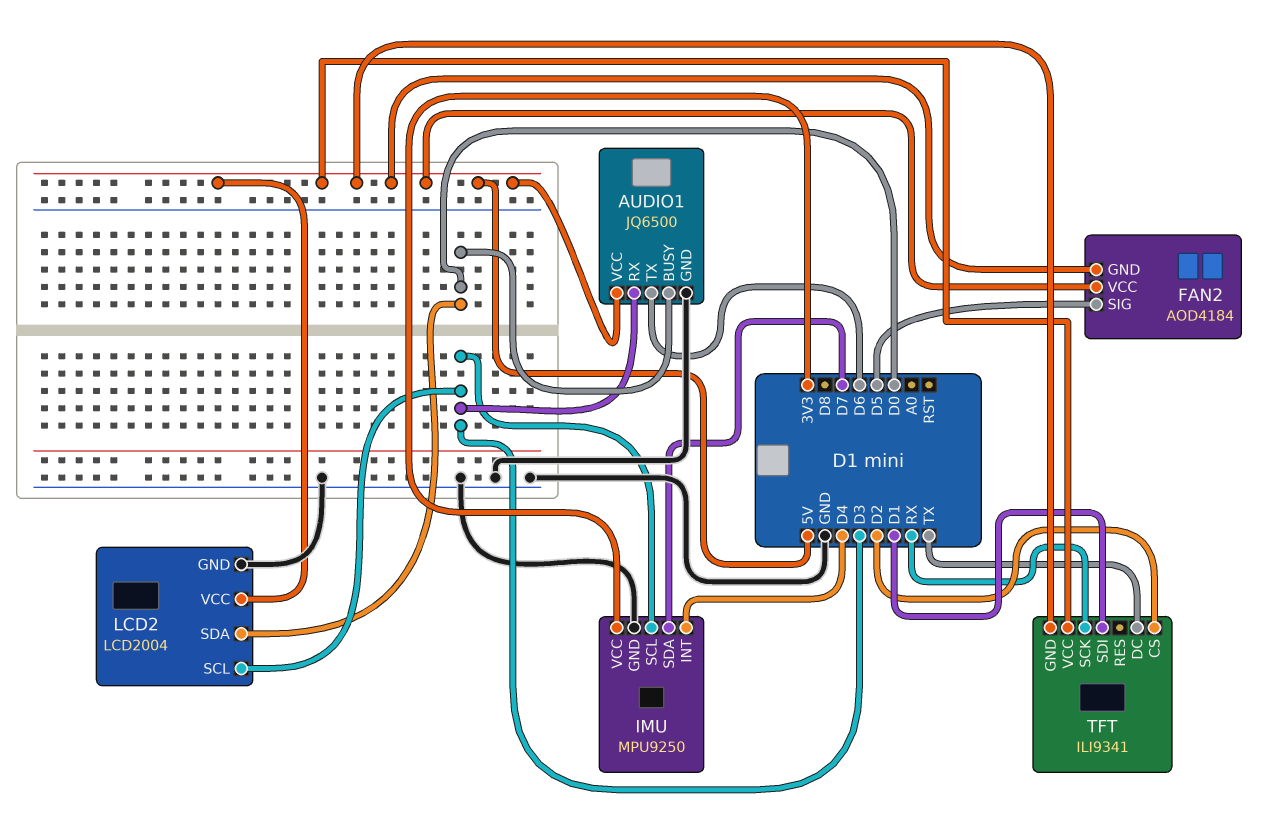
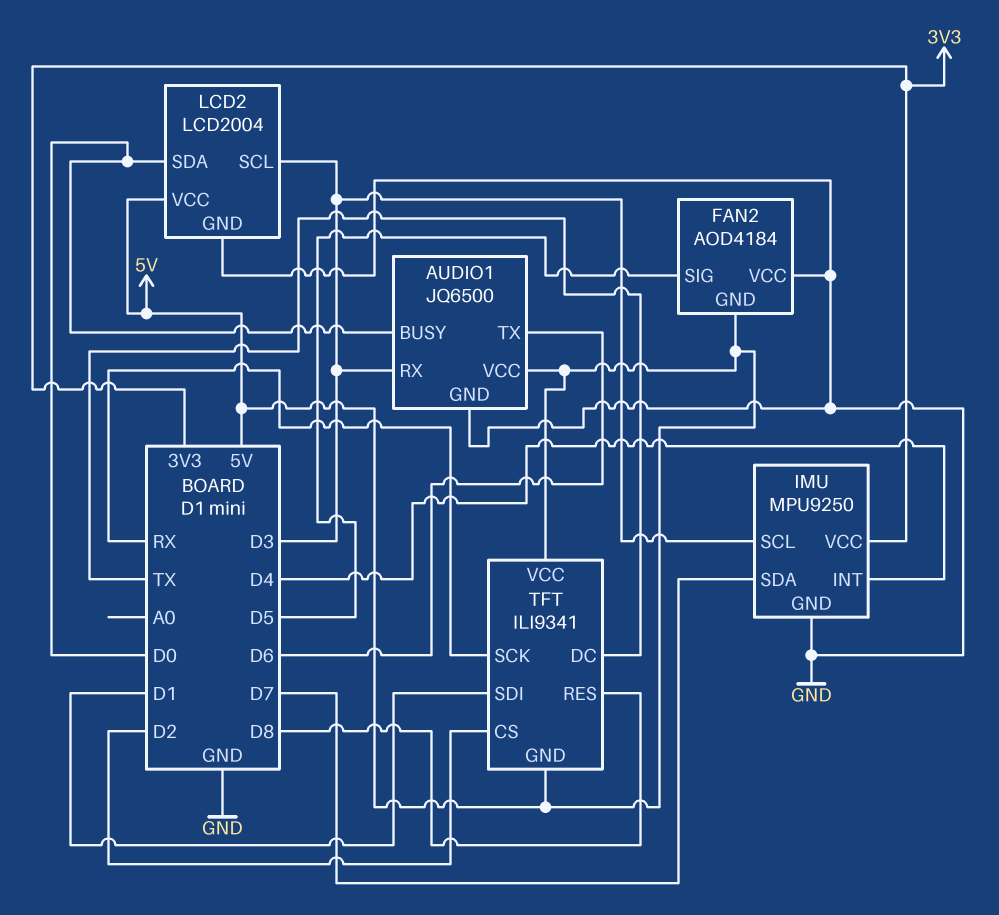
FAN2 pin VCC: 5V -> GND
TFT pin RES: none -> D8

